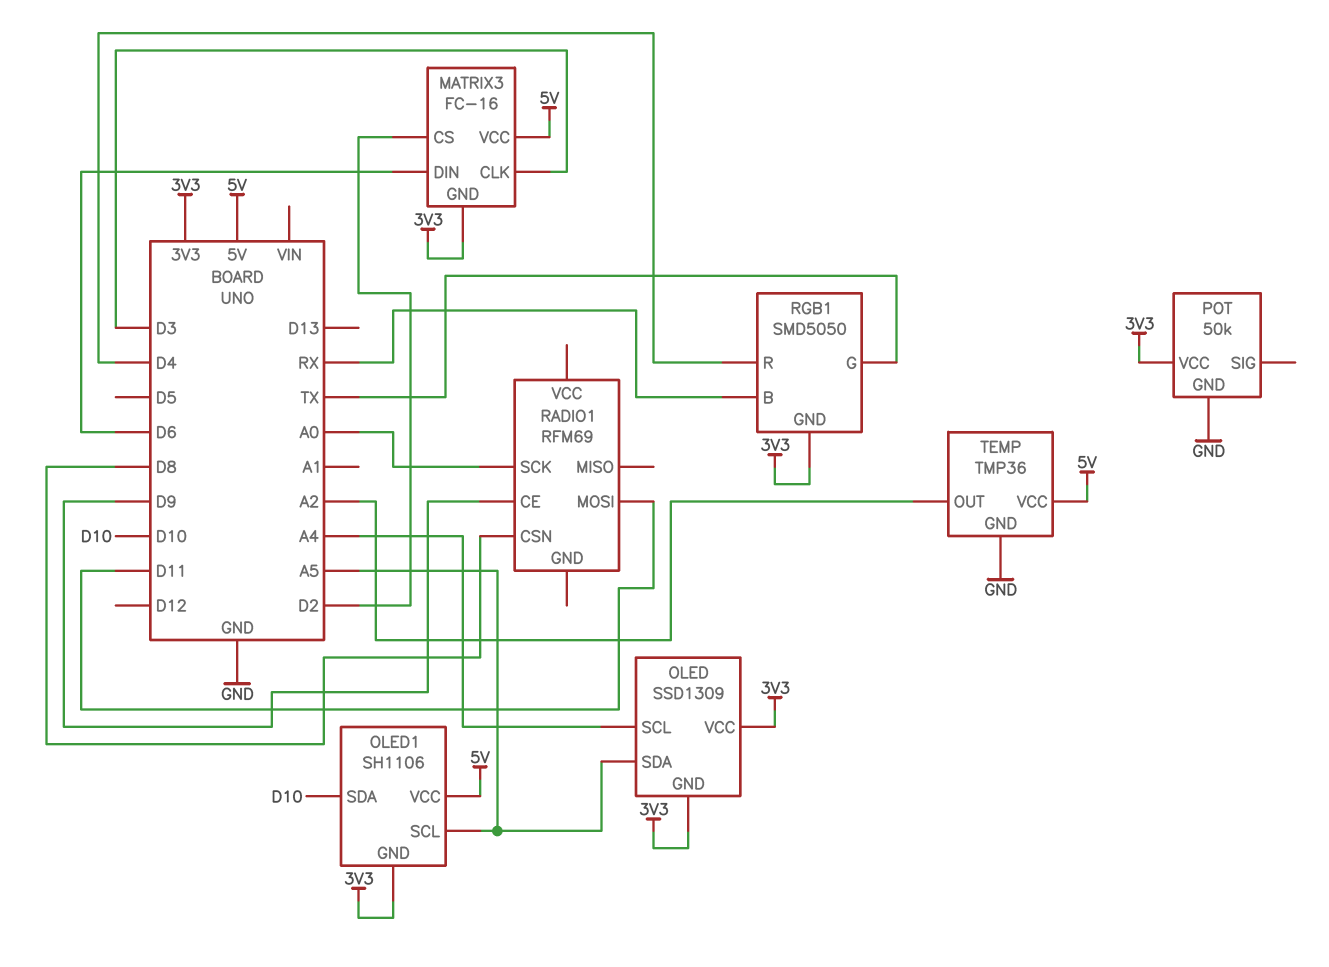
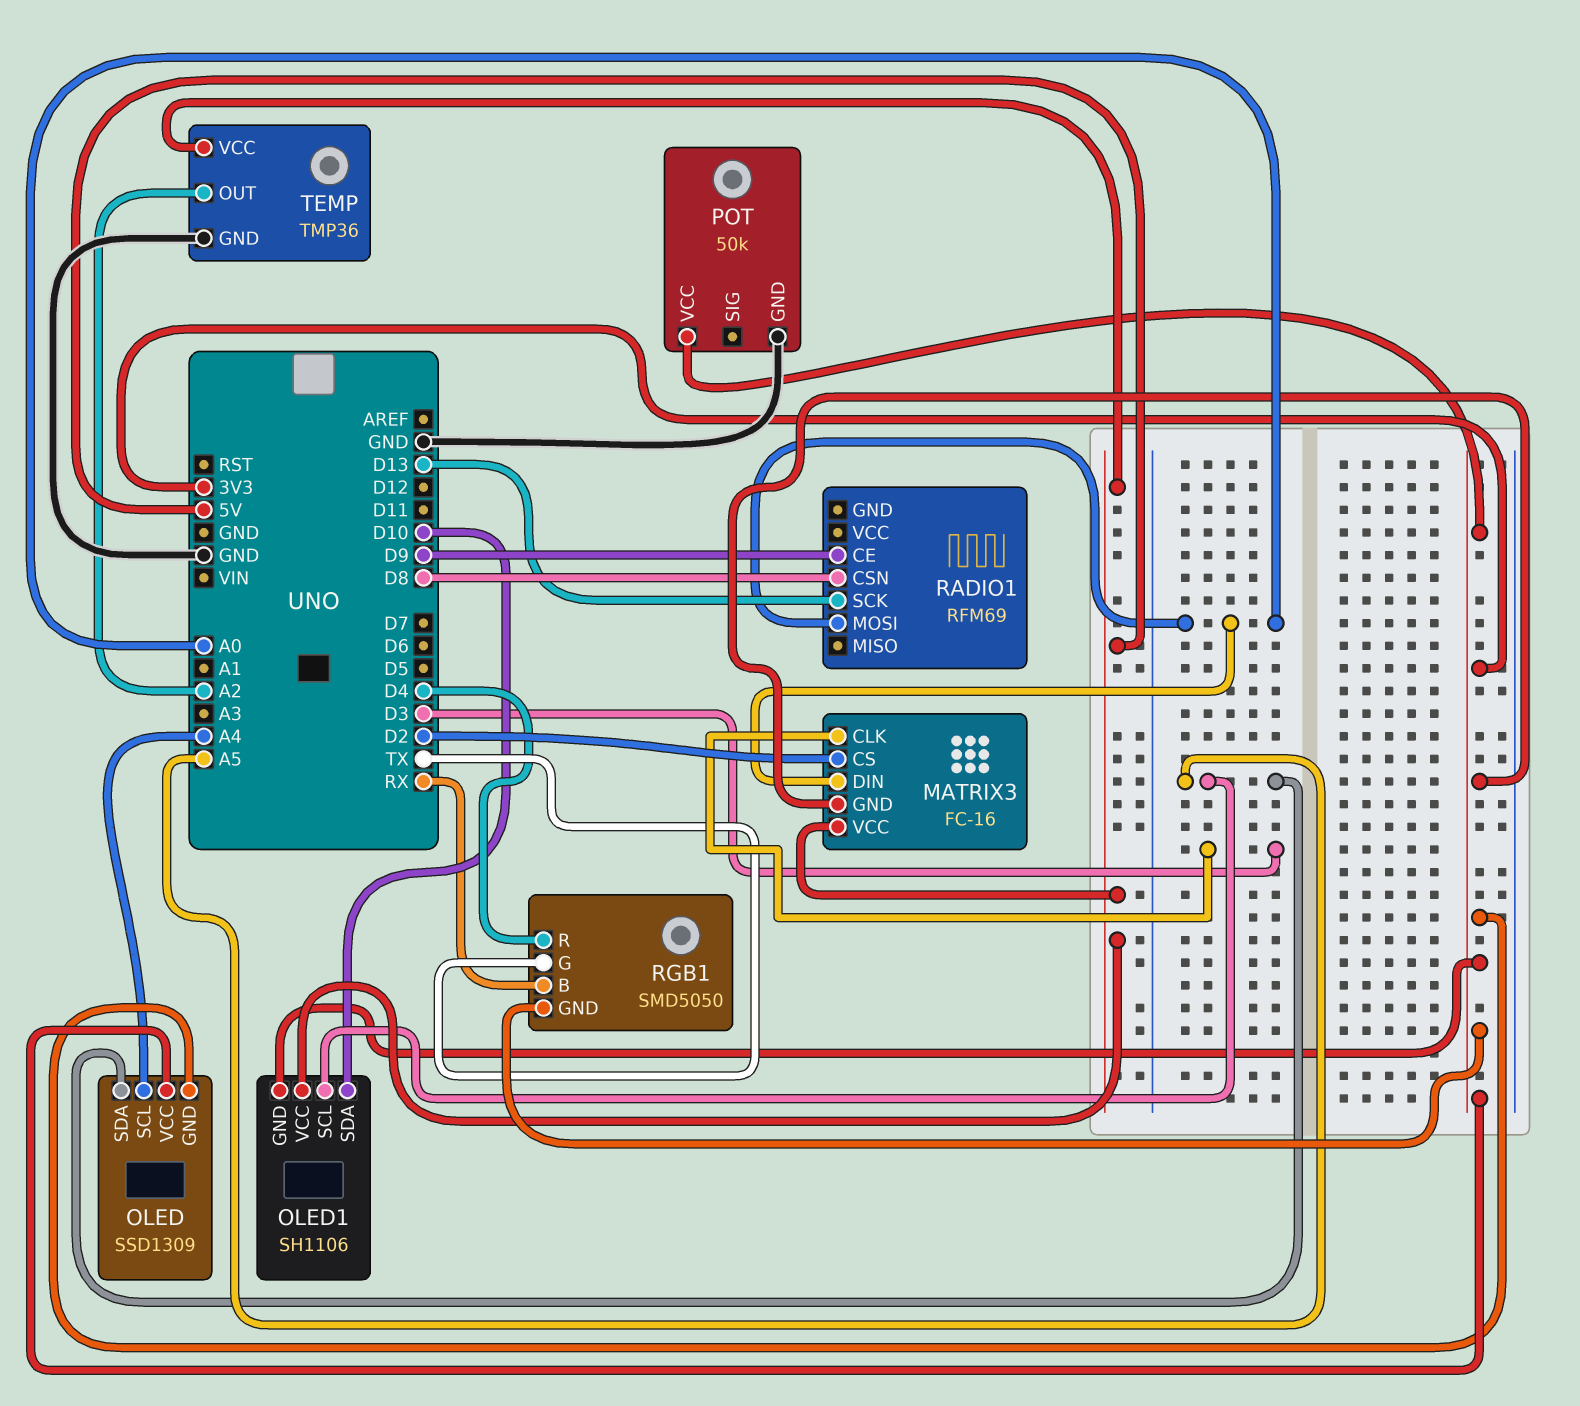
MATRIX3 pin DIN: D6 -> A0
RADIO1 pin MOSI: D11 -> A0
RADIO1 pin SCK: A0 -> D13

